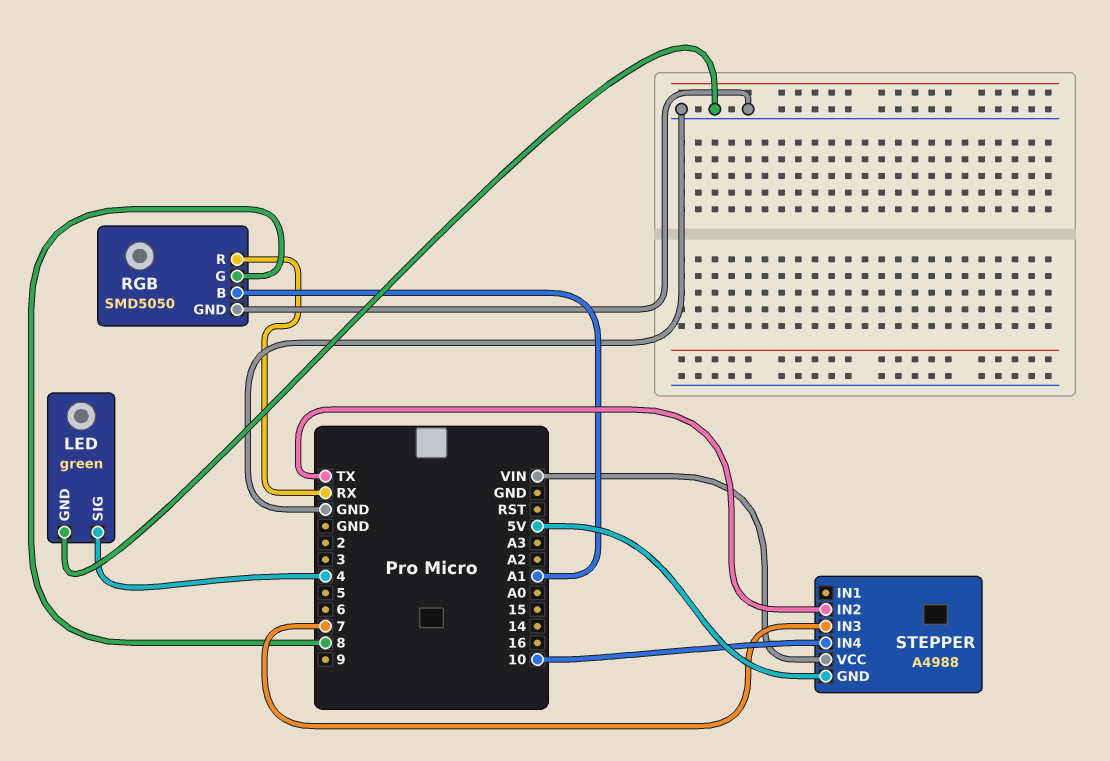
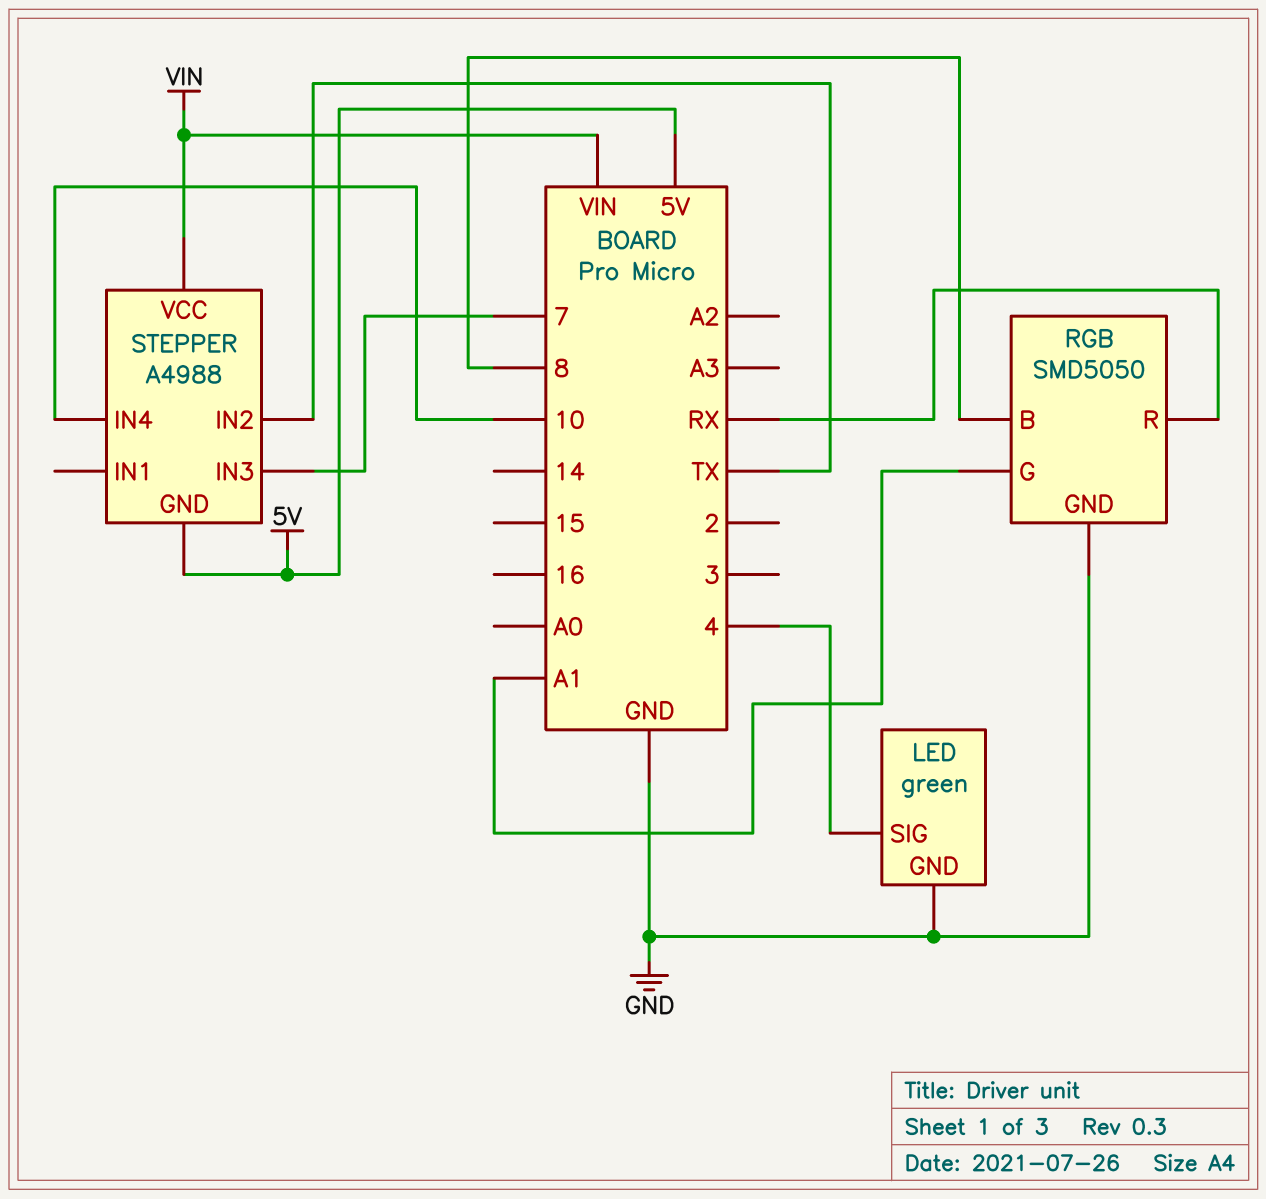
RGB pin B: A1 -> 8
RGB pin G: 8 -> A1

